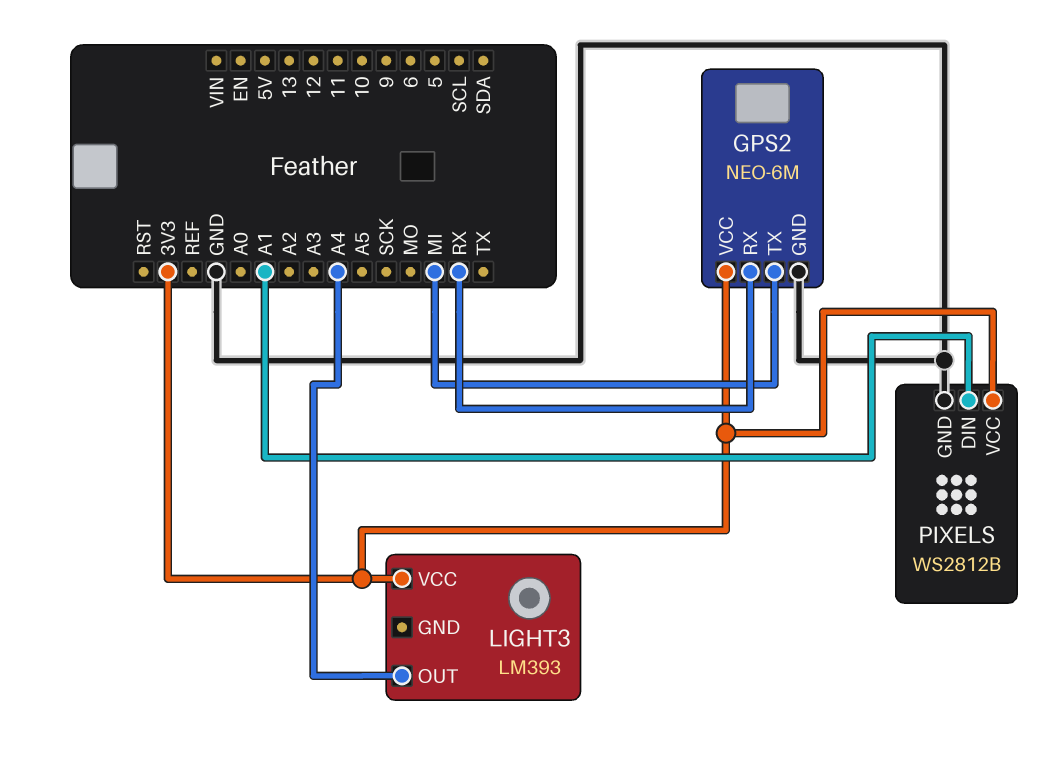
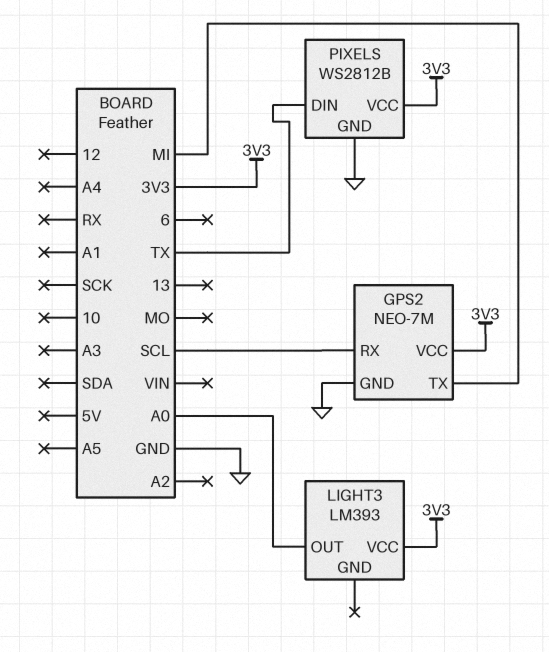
GPS2: NEO-6M -> NEO-7M
GPS2 pin RX: RX -> SCL
LIGHT3 pin OUT: A4 -> A0
PIXELS pin DIN: A1 -> TX

